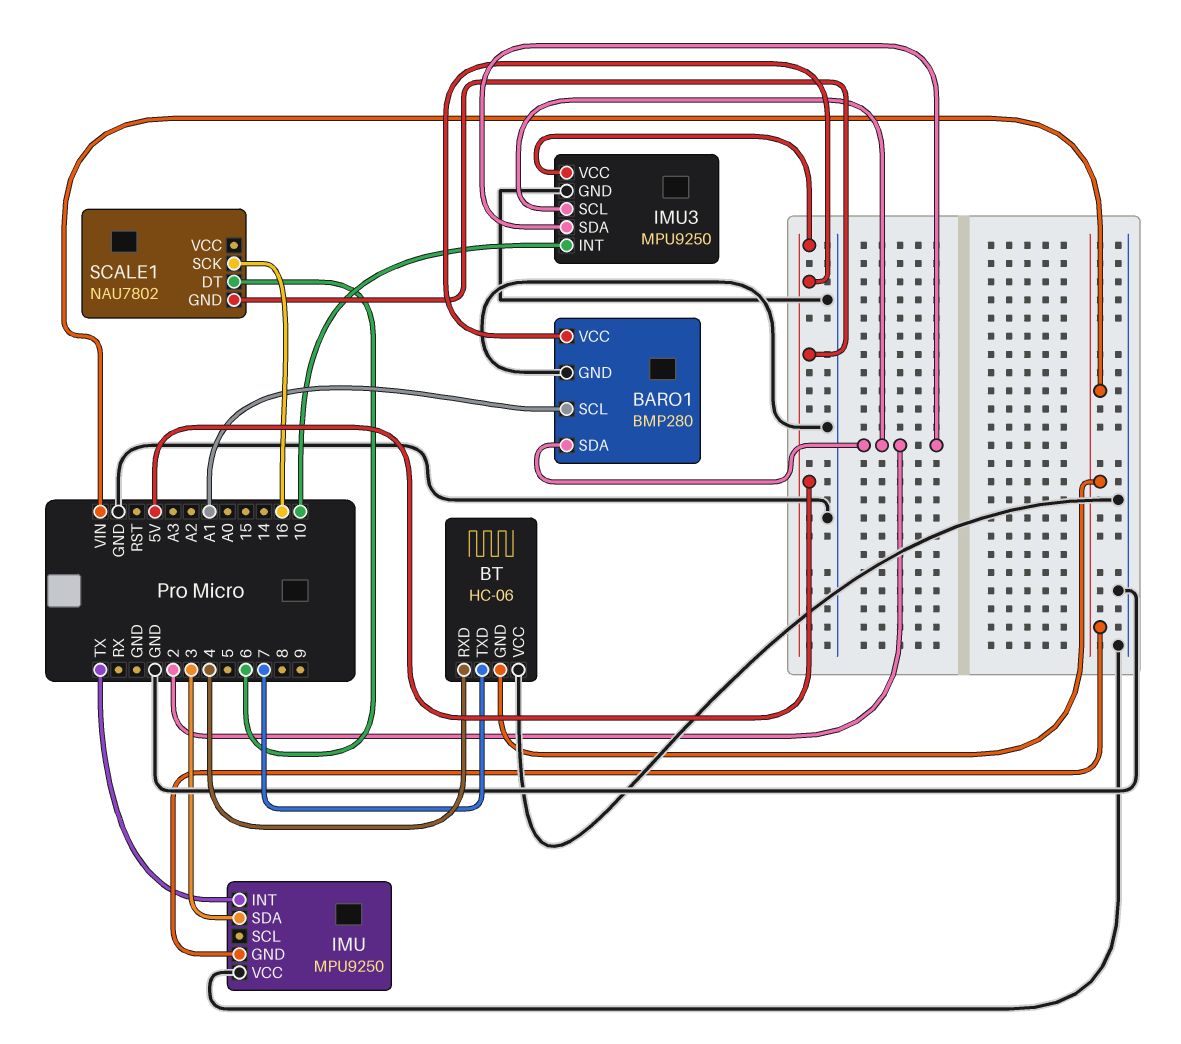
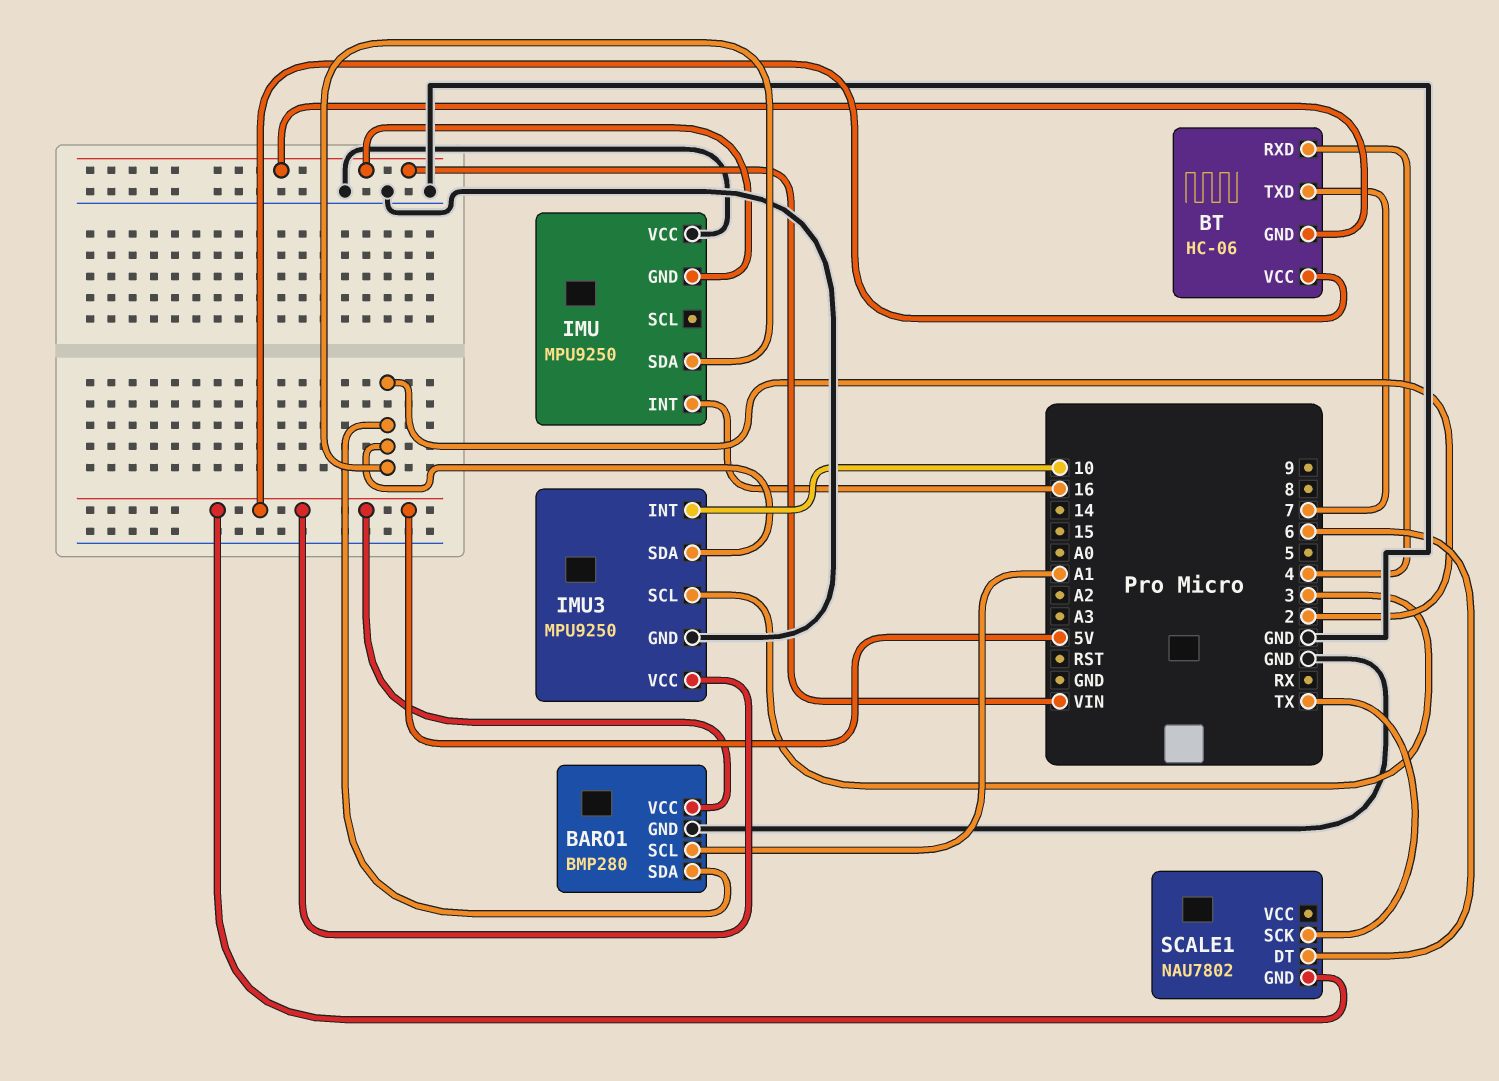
BT pin VCC: GND -> 5V
IMU pin INT: TX -> 16
IMU pin SDA: 3 -> 2
IMU3 pin SCL: 2 -> 3
SCALE1 pin SCK: 16 -> TX

